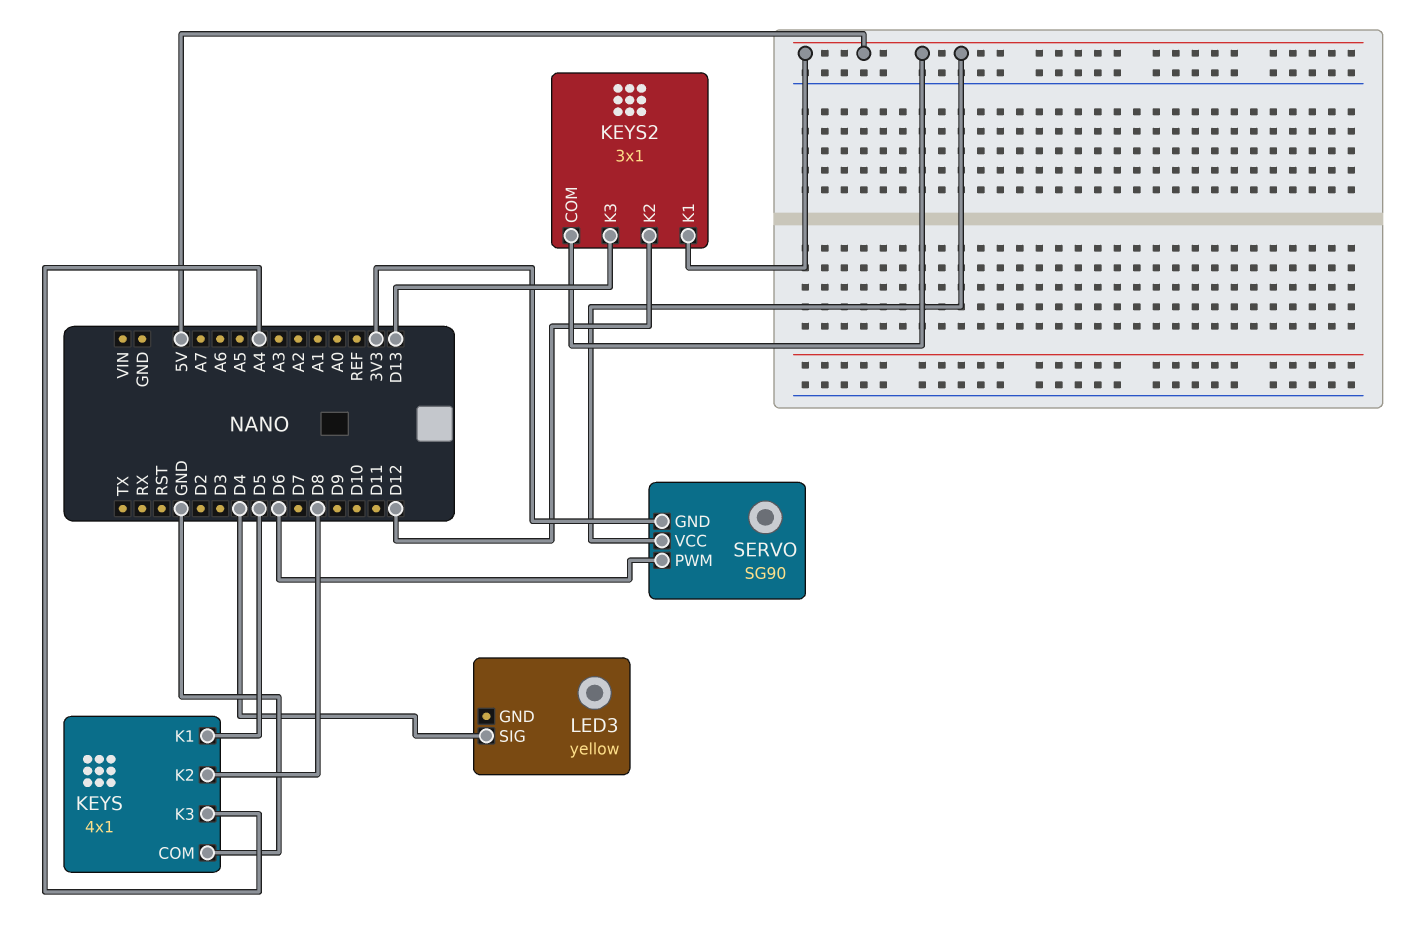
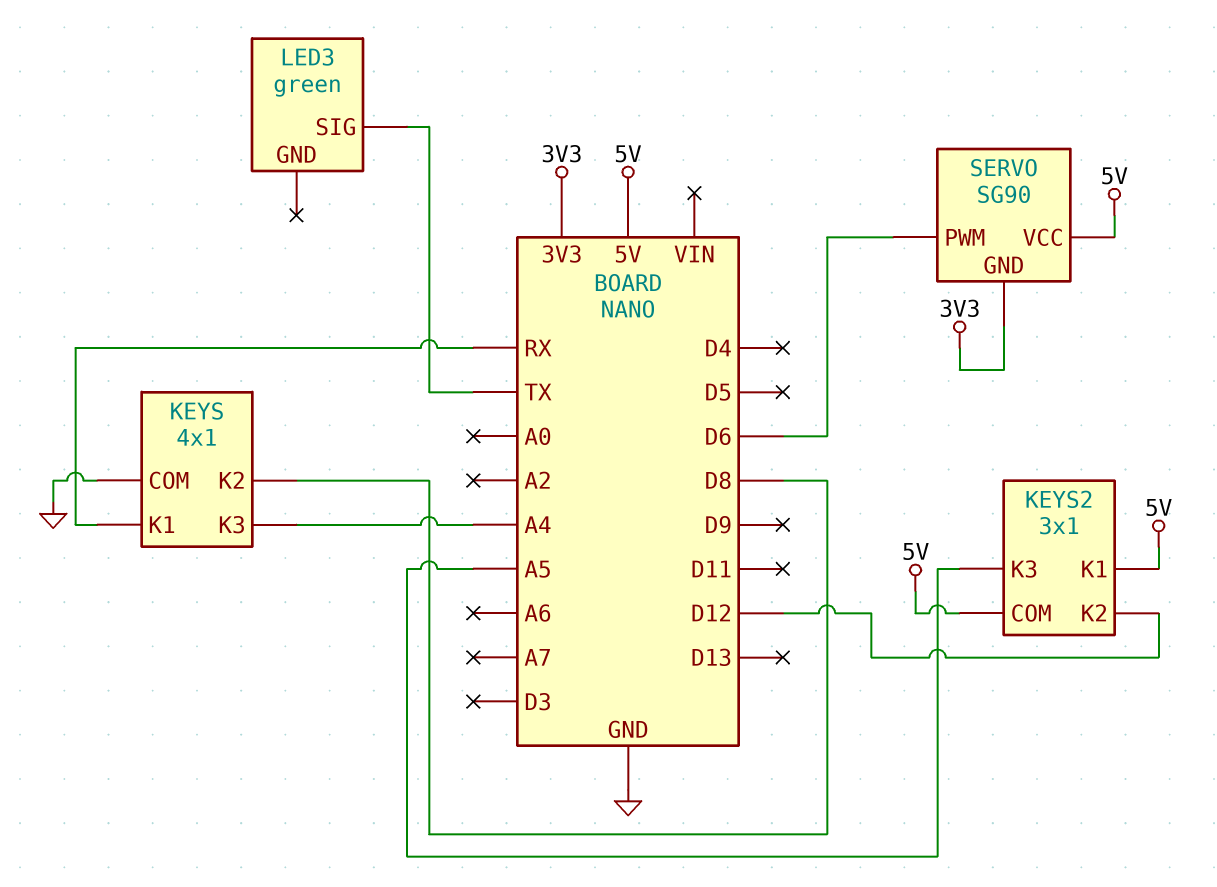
KEYS pin K1: D5 -> RX
KEYS2 pin K3: D13 -> A5
LED3: yellow -> green
LED3 pin SIG: D4 -> TX

